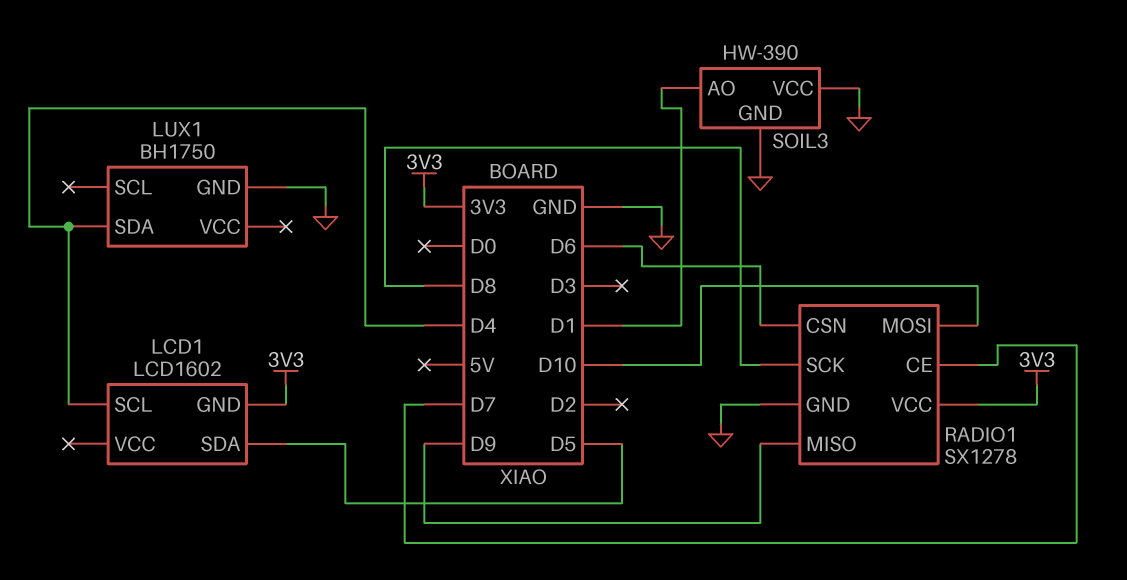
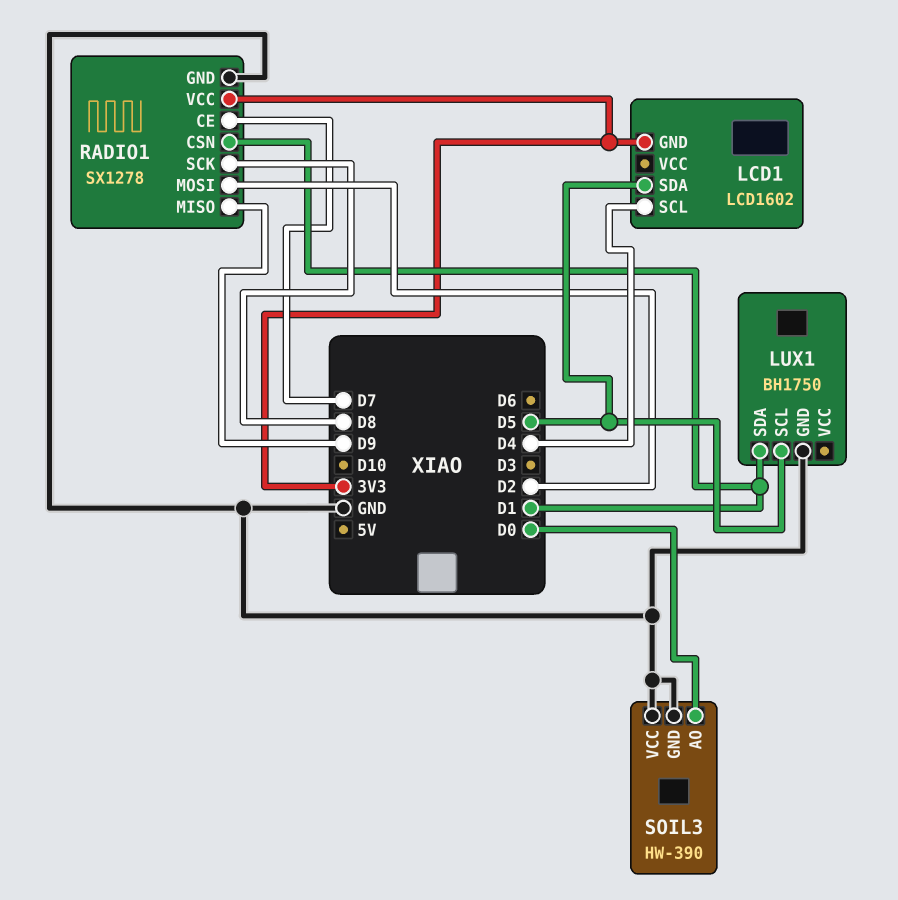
LUX1 pin SCL: none -> D5
LUX1 pin SDA: D4 -> D1
RADIO1 pin CSN: D6 -> D1
RADIO1 pin MOSI: D10 -> D2
SOIL3 pin AO: D1 -> D0

